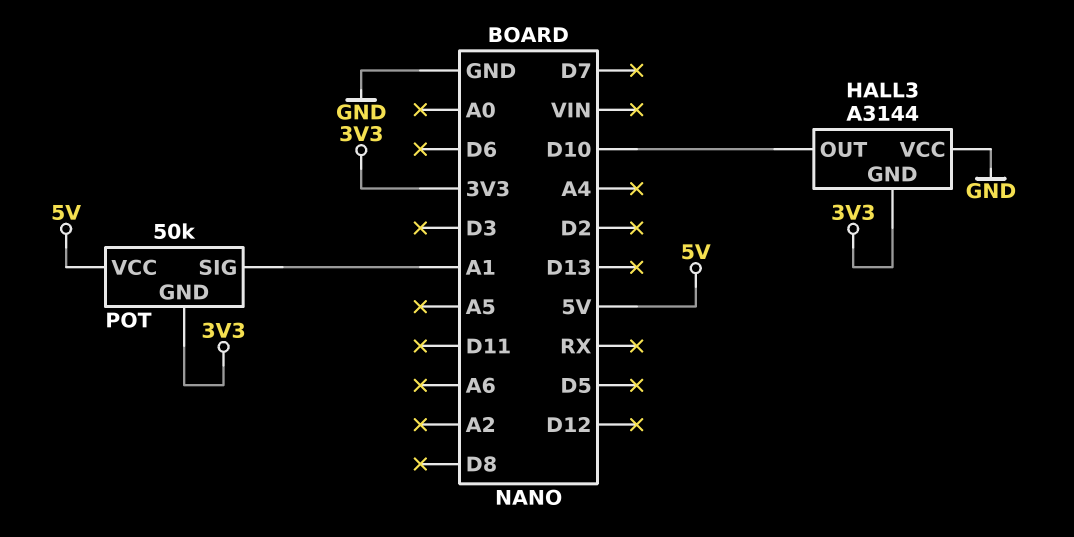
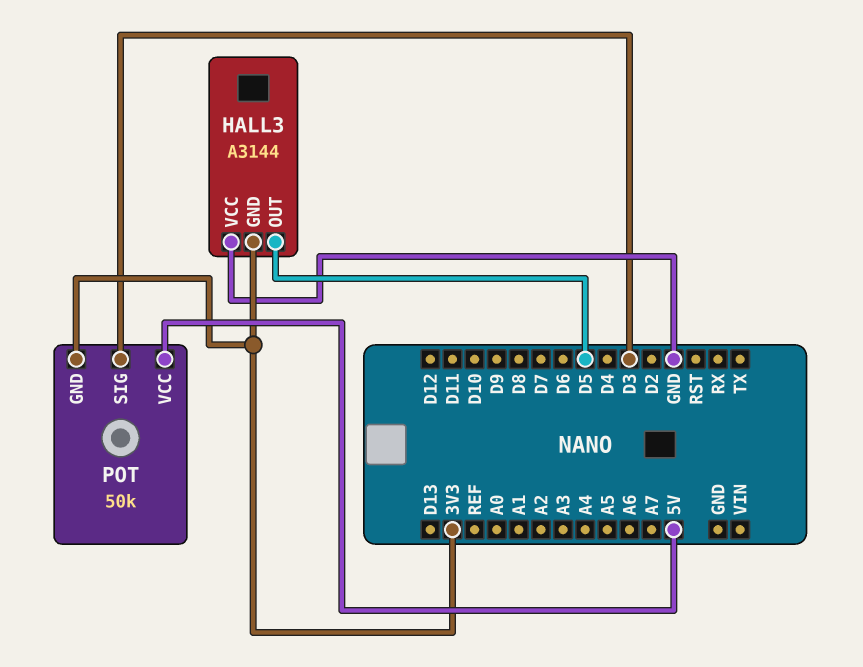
HALL3 pin OUT: D10 -> D5
POT pin SIG: A1 -> D3

